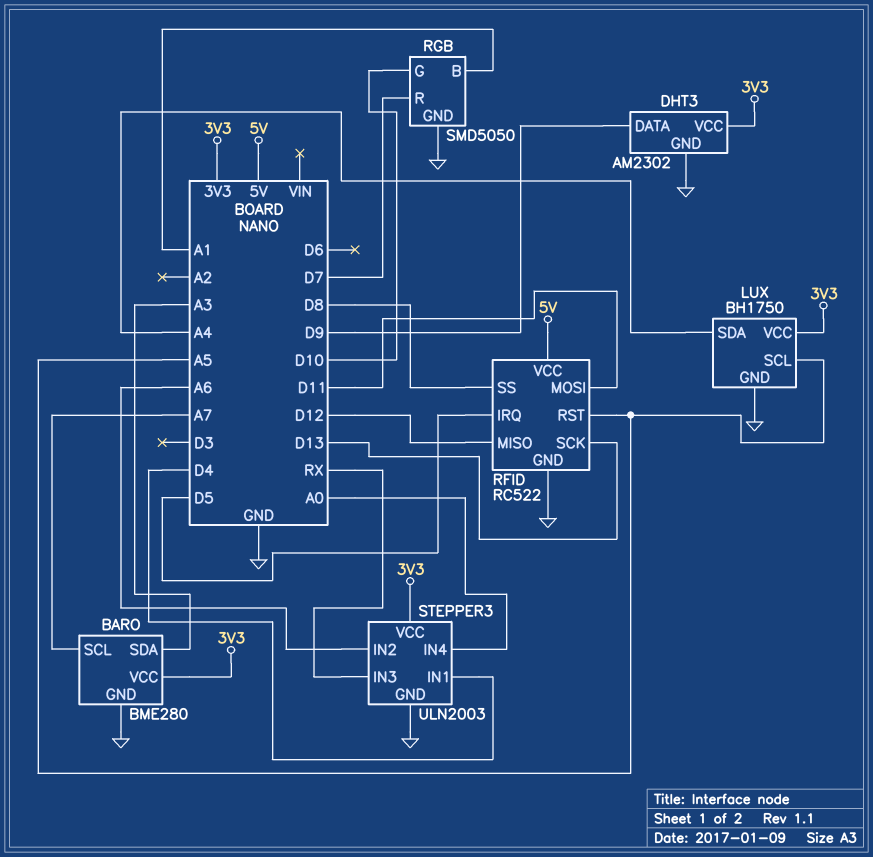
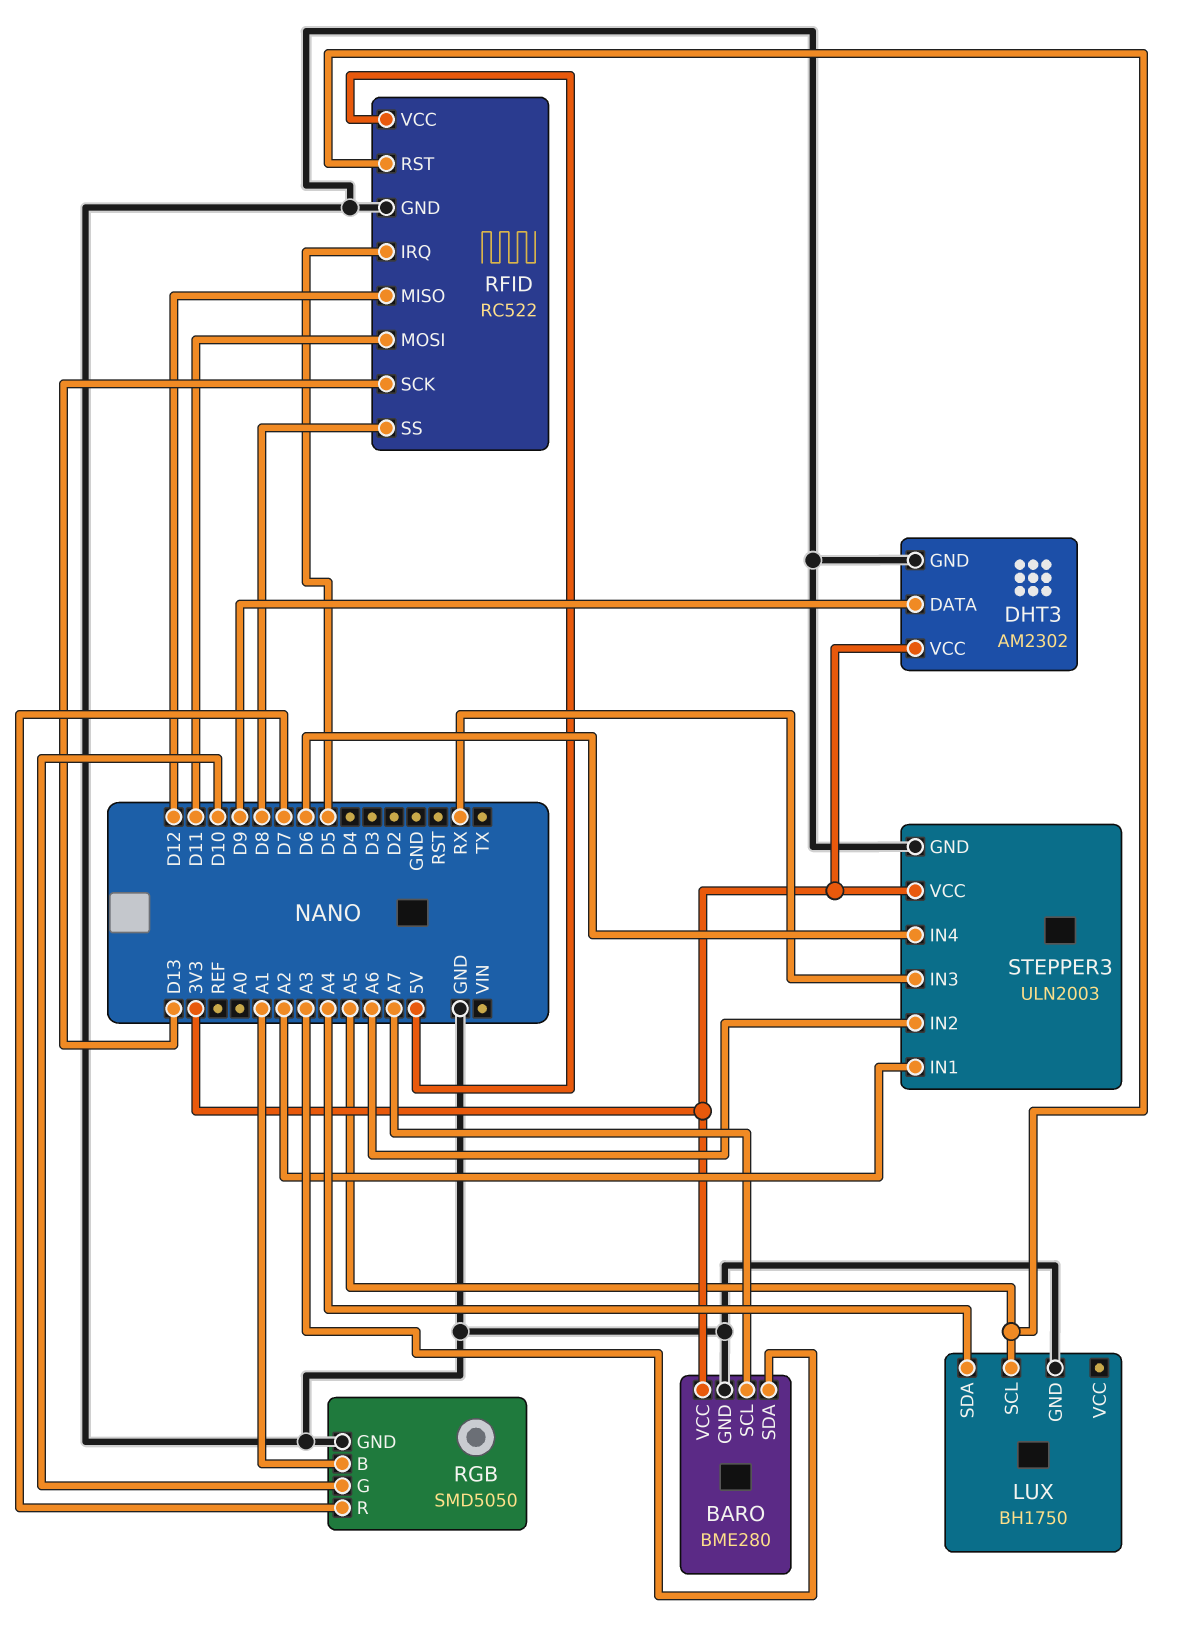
LUX pin VCC: 3V3 -> none
STEPPER3 pin IN1: D4 -> A2
STEPPER3 pin IN4: A0 -> D6

